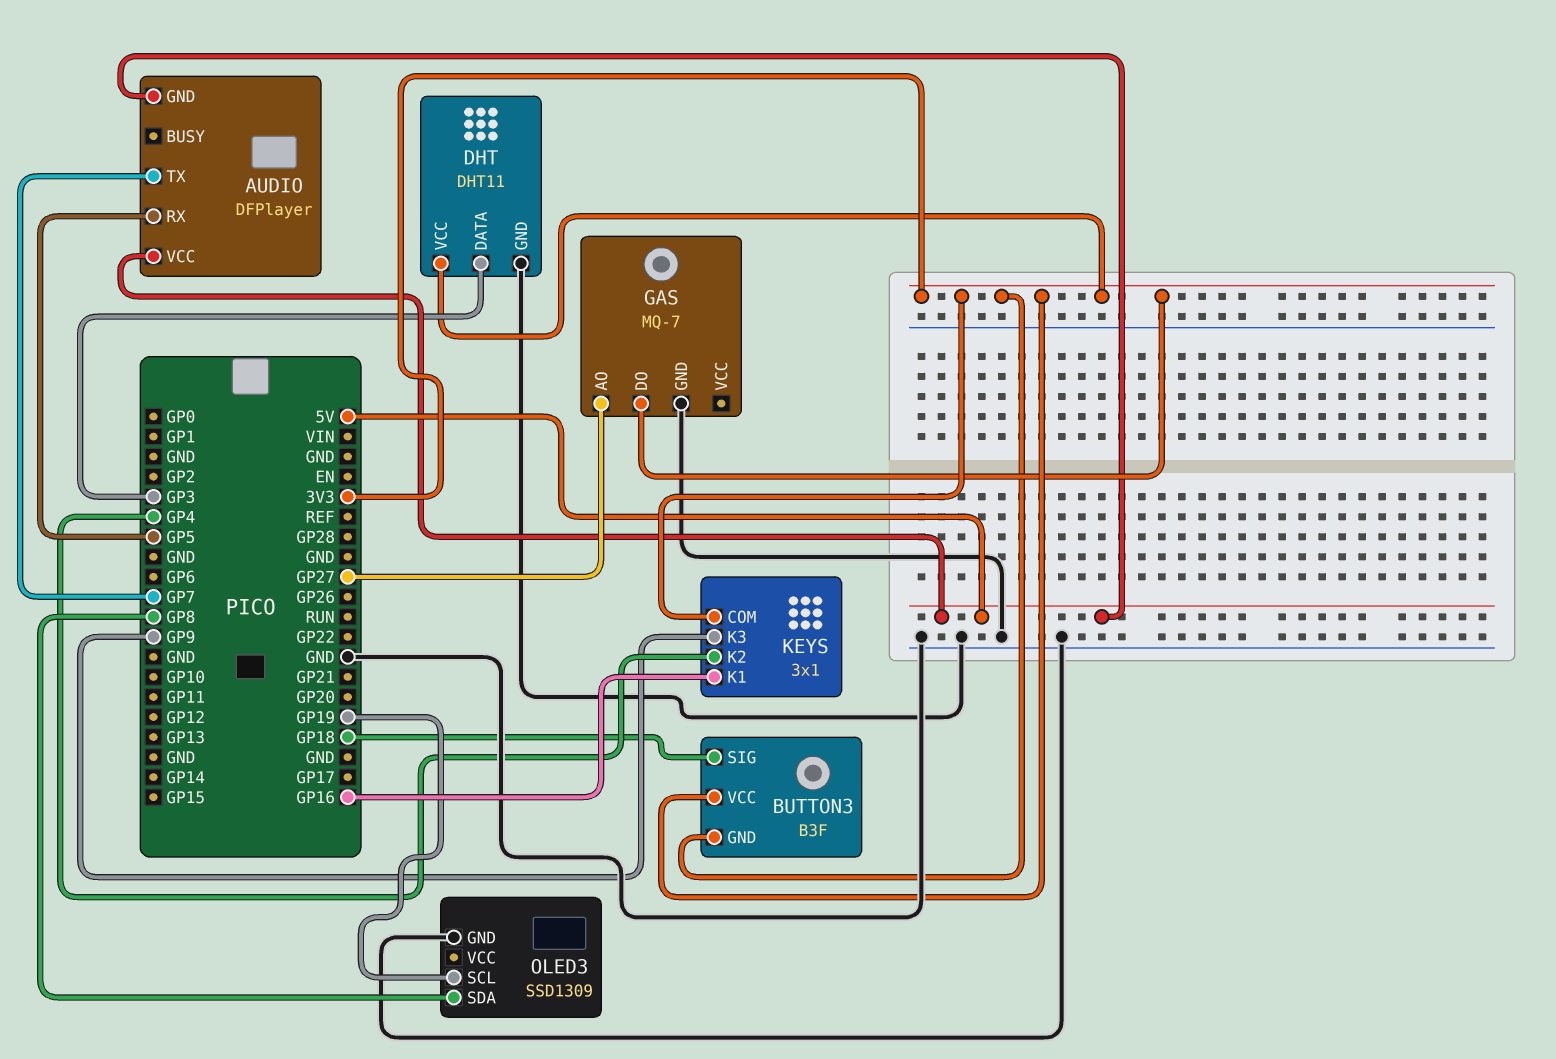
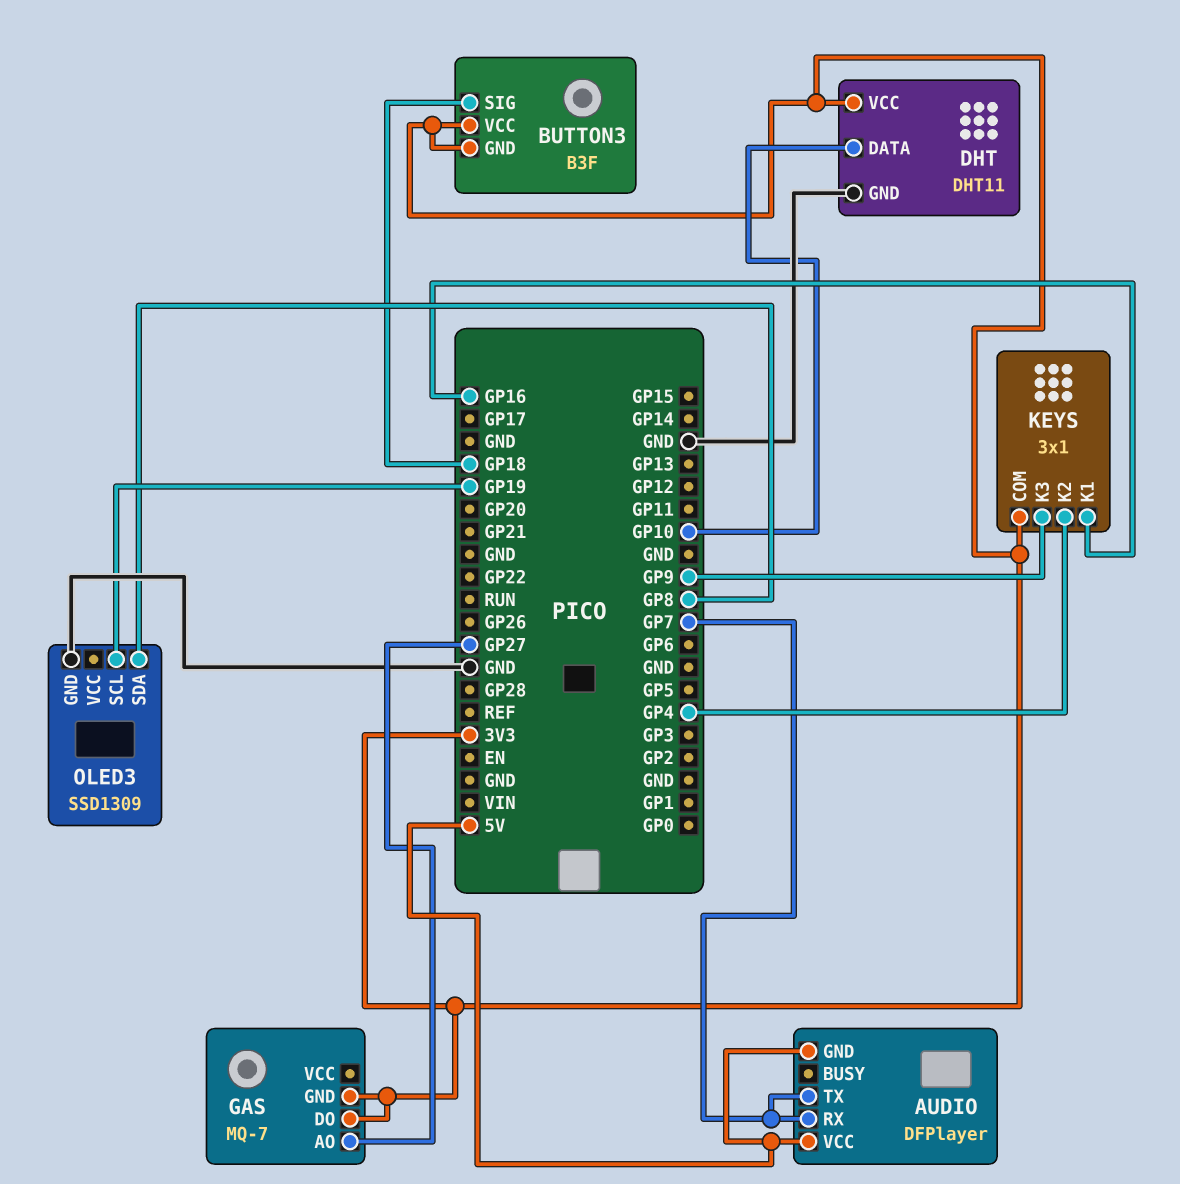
AUDIO pin RX: GP5 -> GP7
DHT pin DATA: GP3 -> GP10
GAS pin GND: GND -> 3V3

